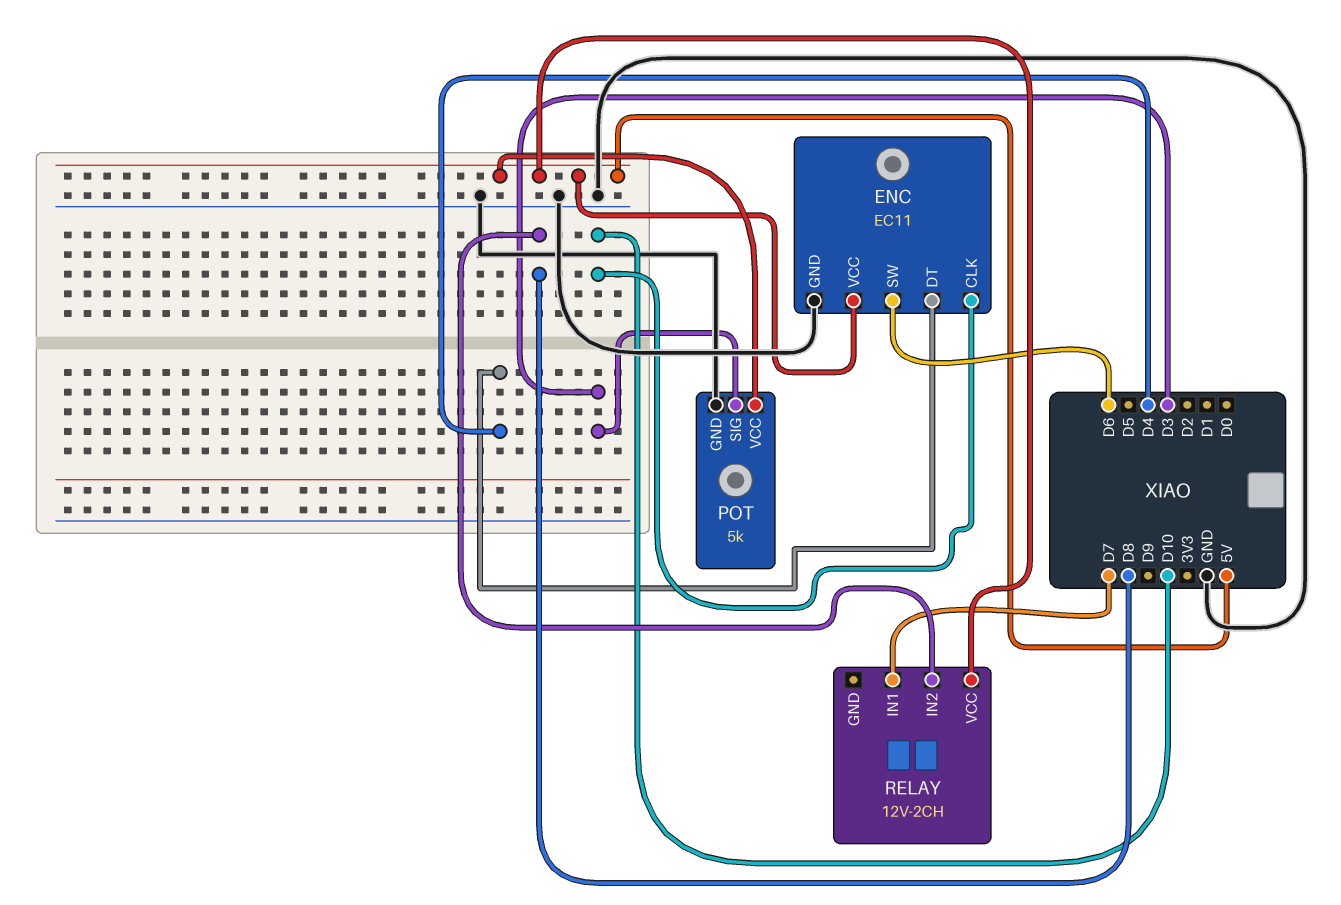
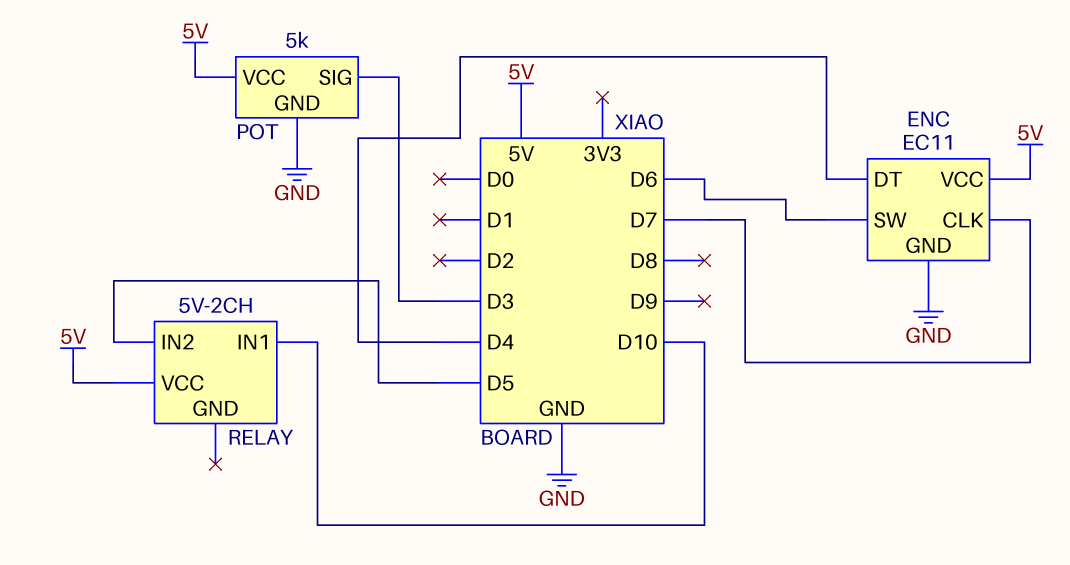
ENC pin CLK: D10 -> D7
RELAY: 12V-2CH -> 5V-2CH
RELAY pin IN1: D7 -> D10
RELAY pin IN2: D8 -> D5

